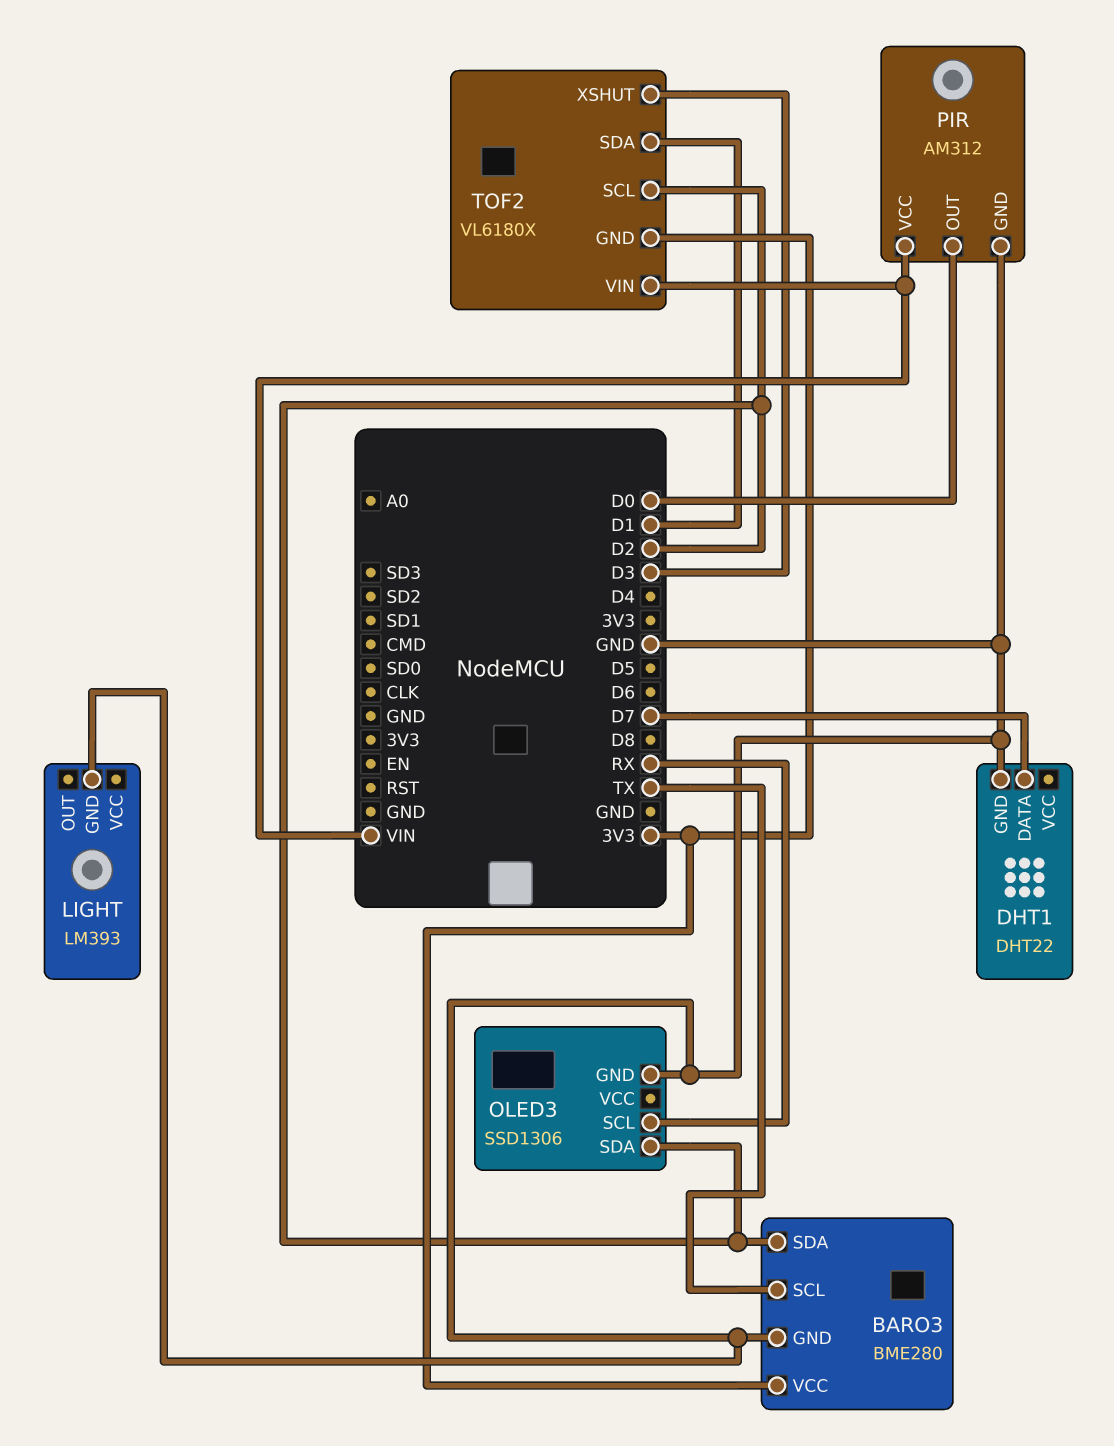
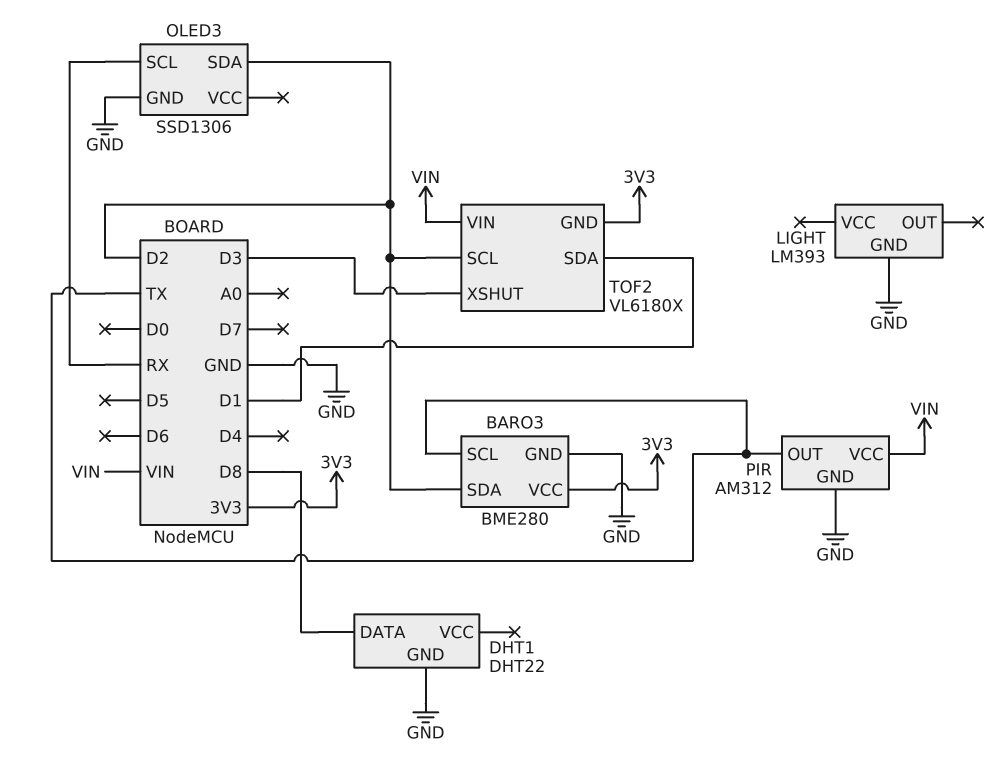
DHT1 pin DATA: D7 -> D8
PIR pin OUT: D0 -> TX

